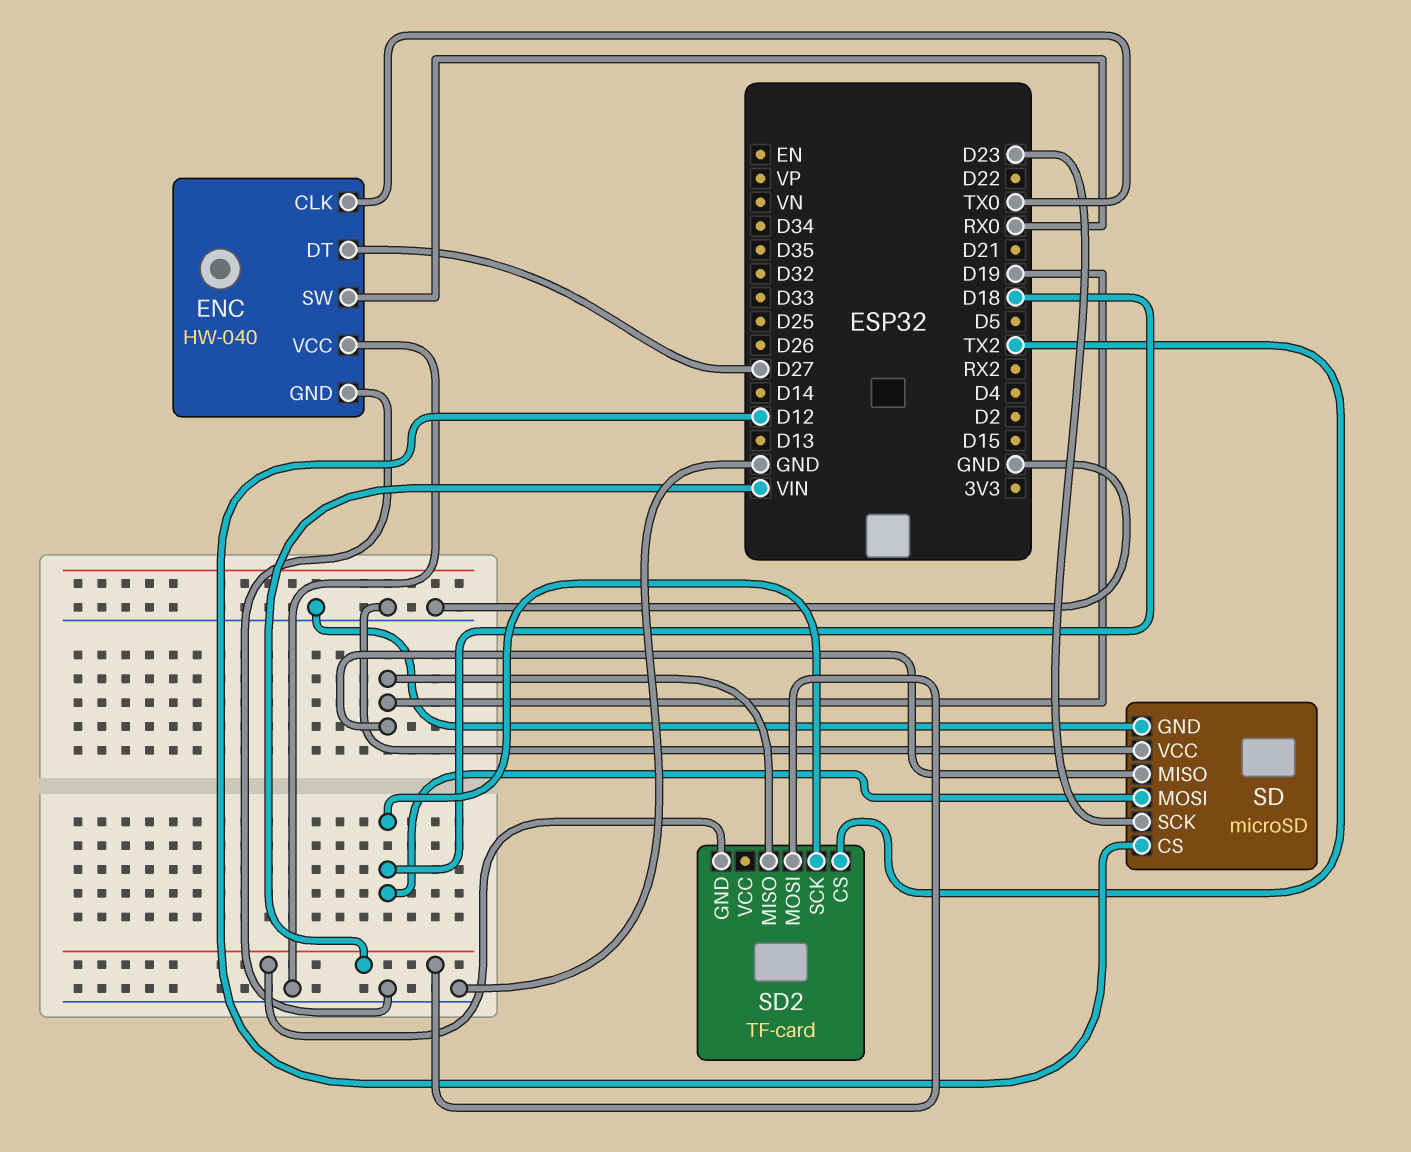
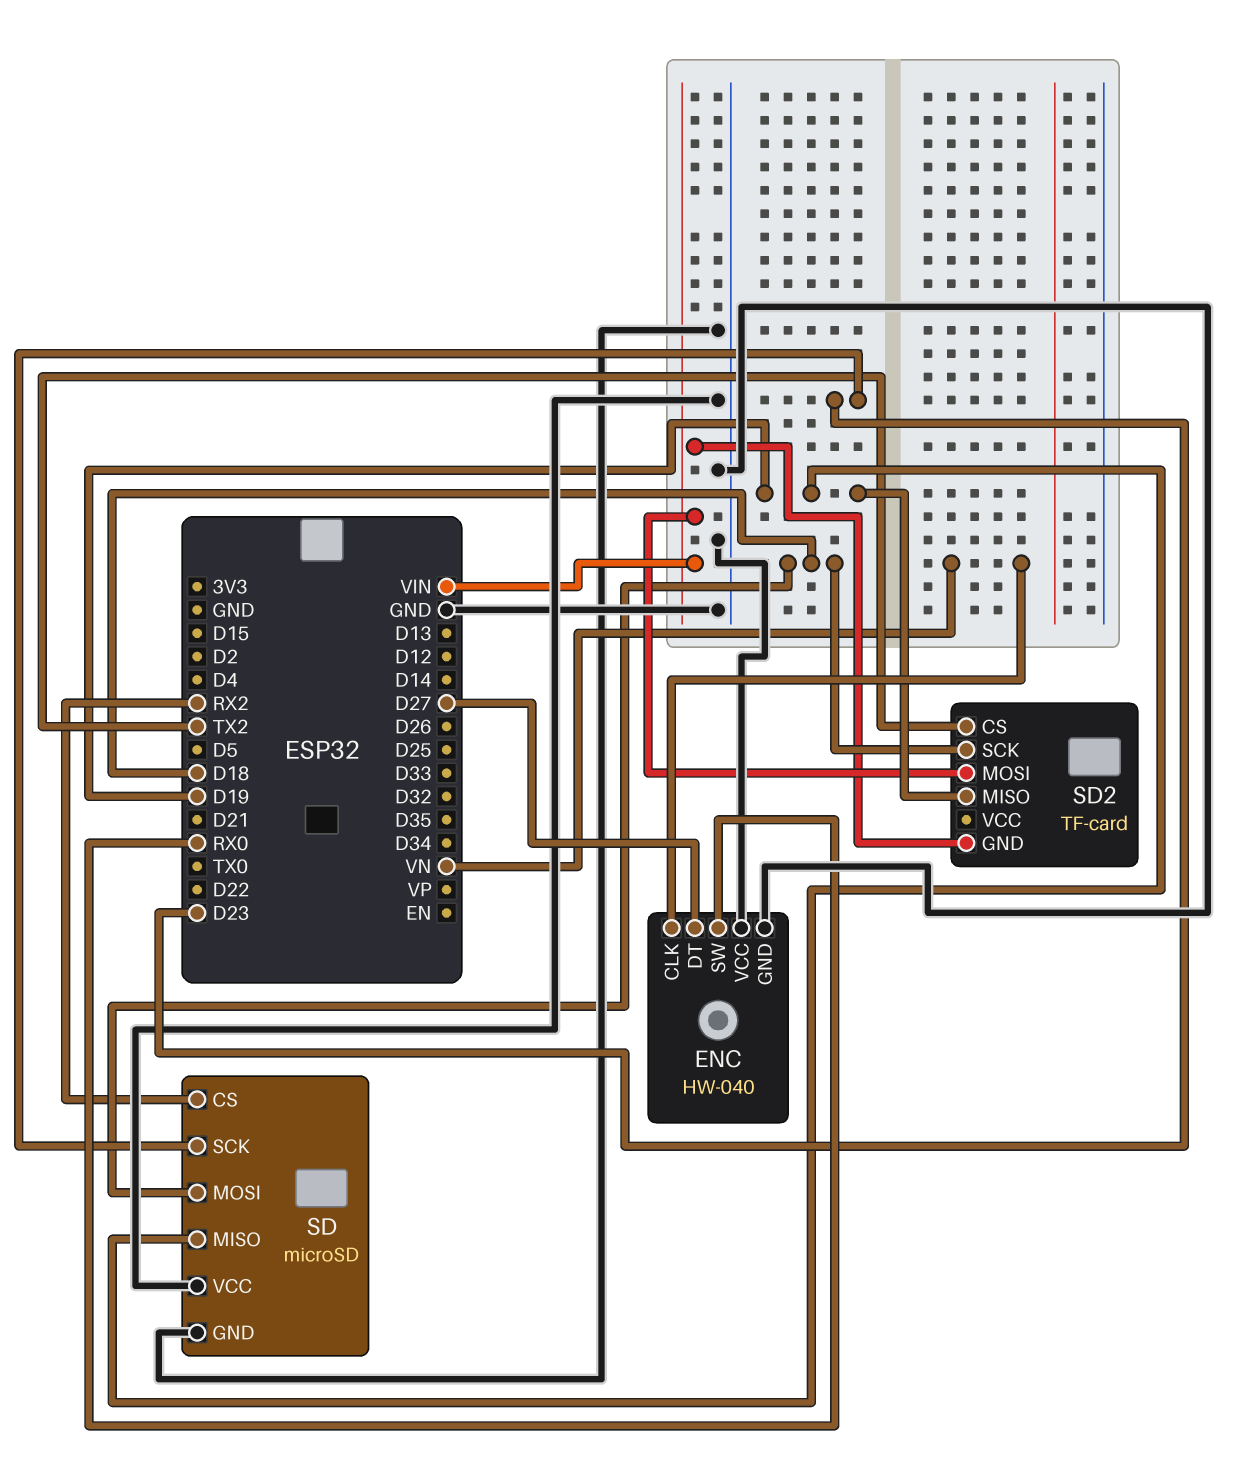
ENC pin CLK: TX0 -> VN
SD pin CS: D12 -> RX2

